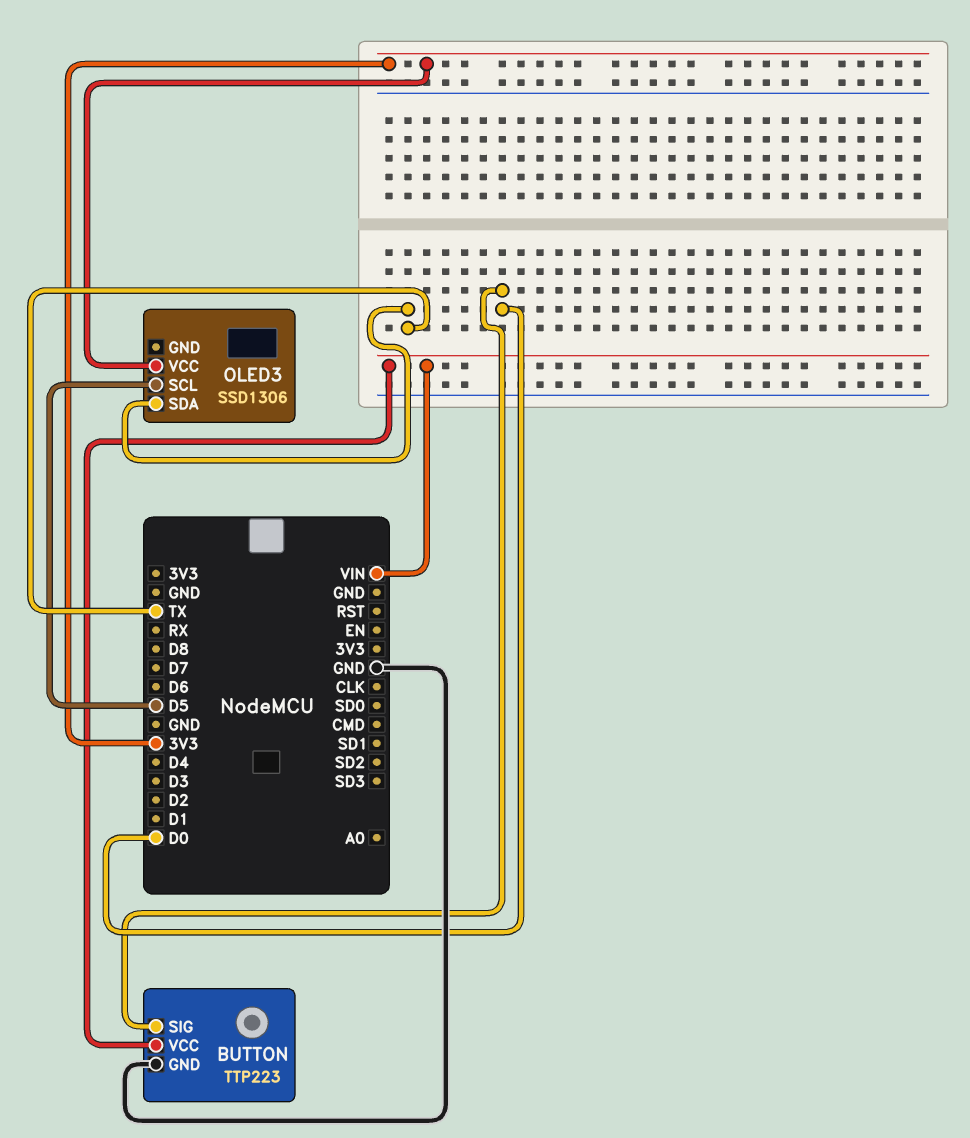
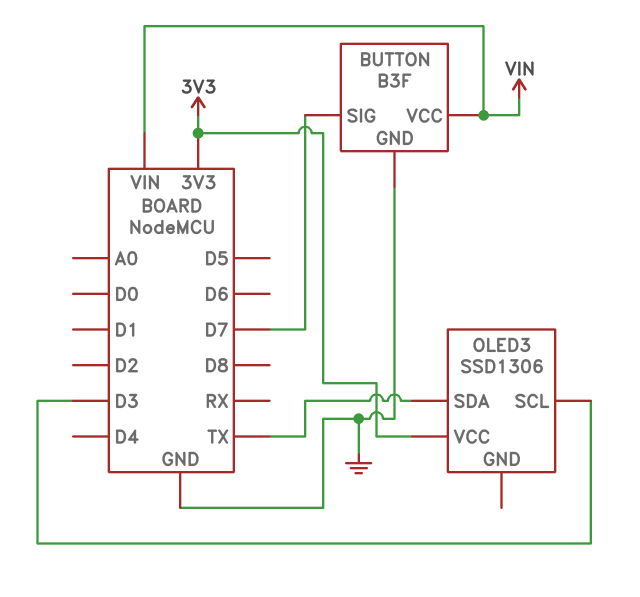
BUTTON: TTP223 -> B3F
BUTTON pin SIG: D0 -> D7
OLED3 pin SCL: D5 -> D3

